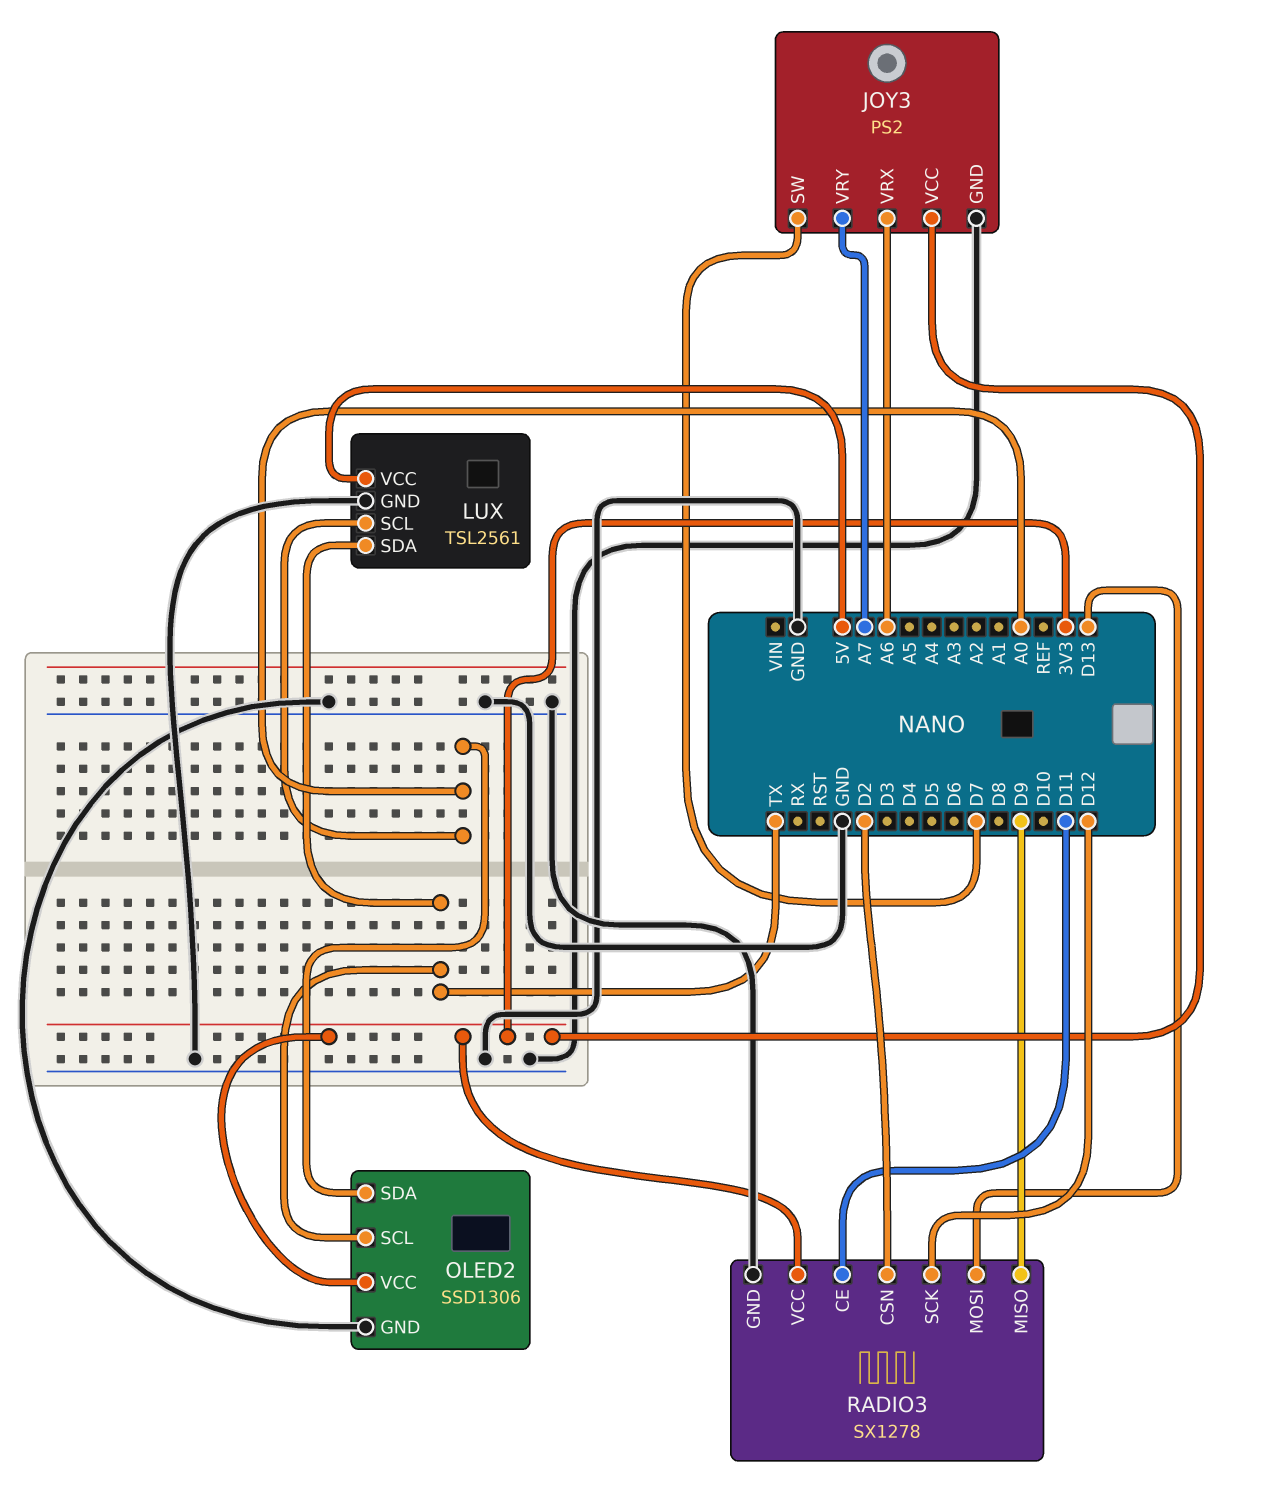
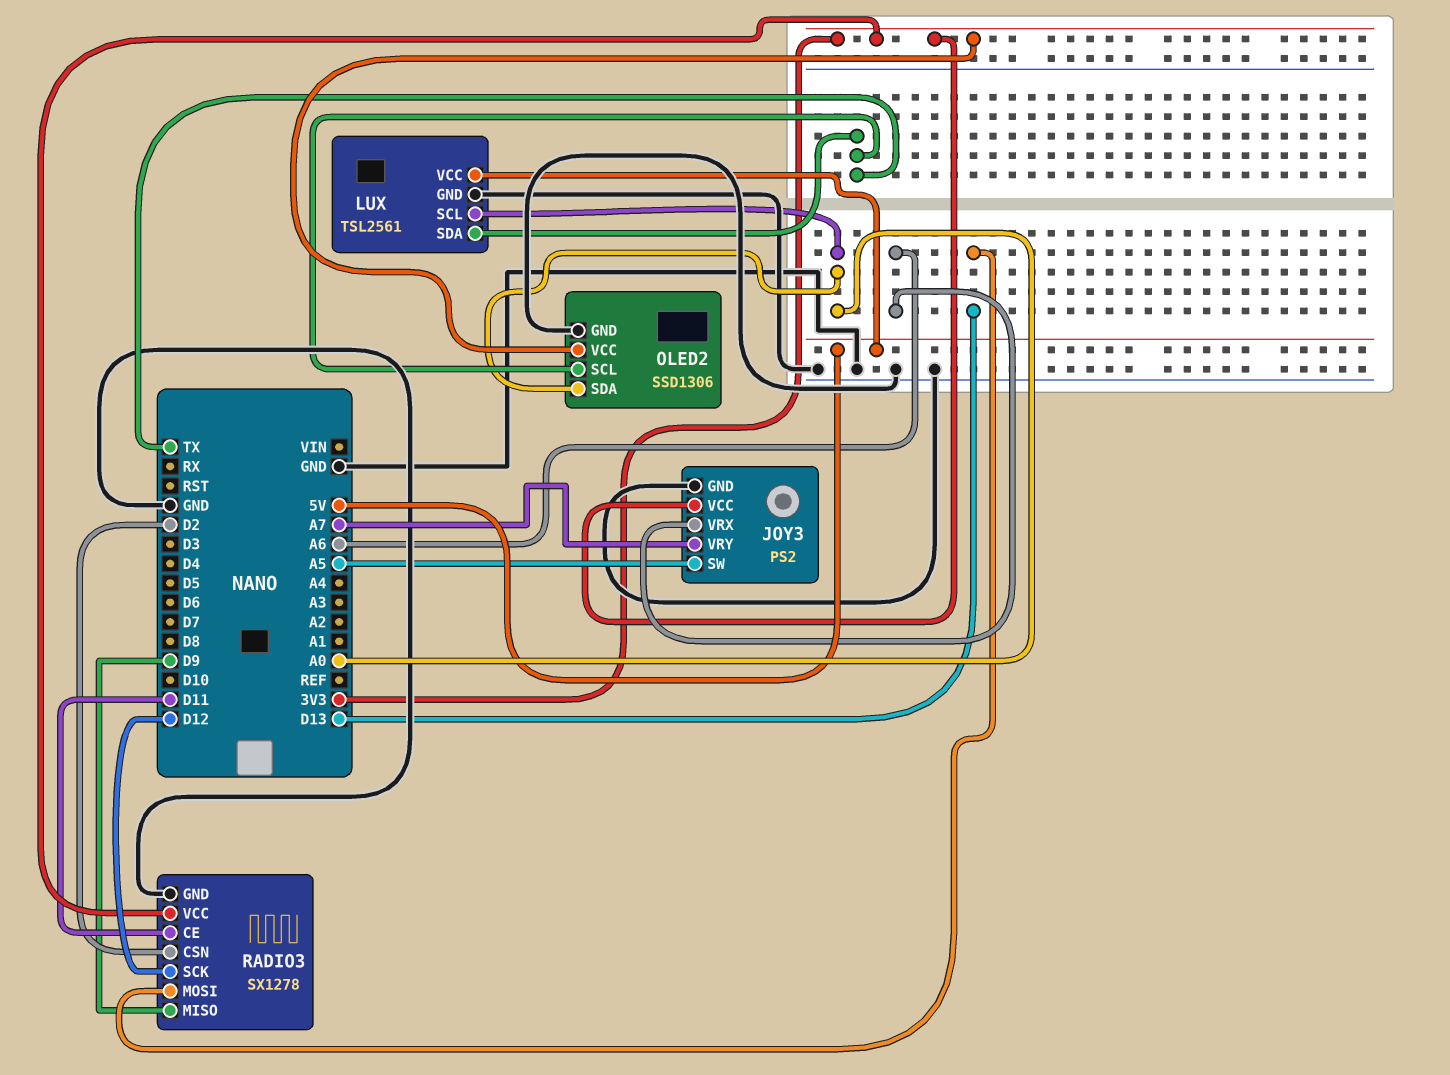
JOY3 pin SW: D7 -> A5

